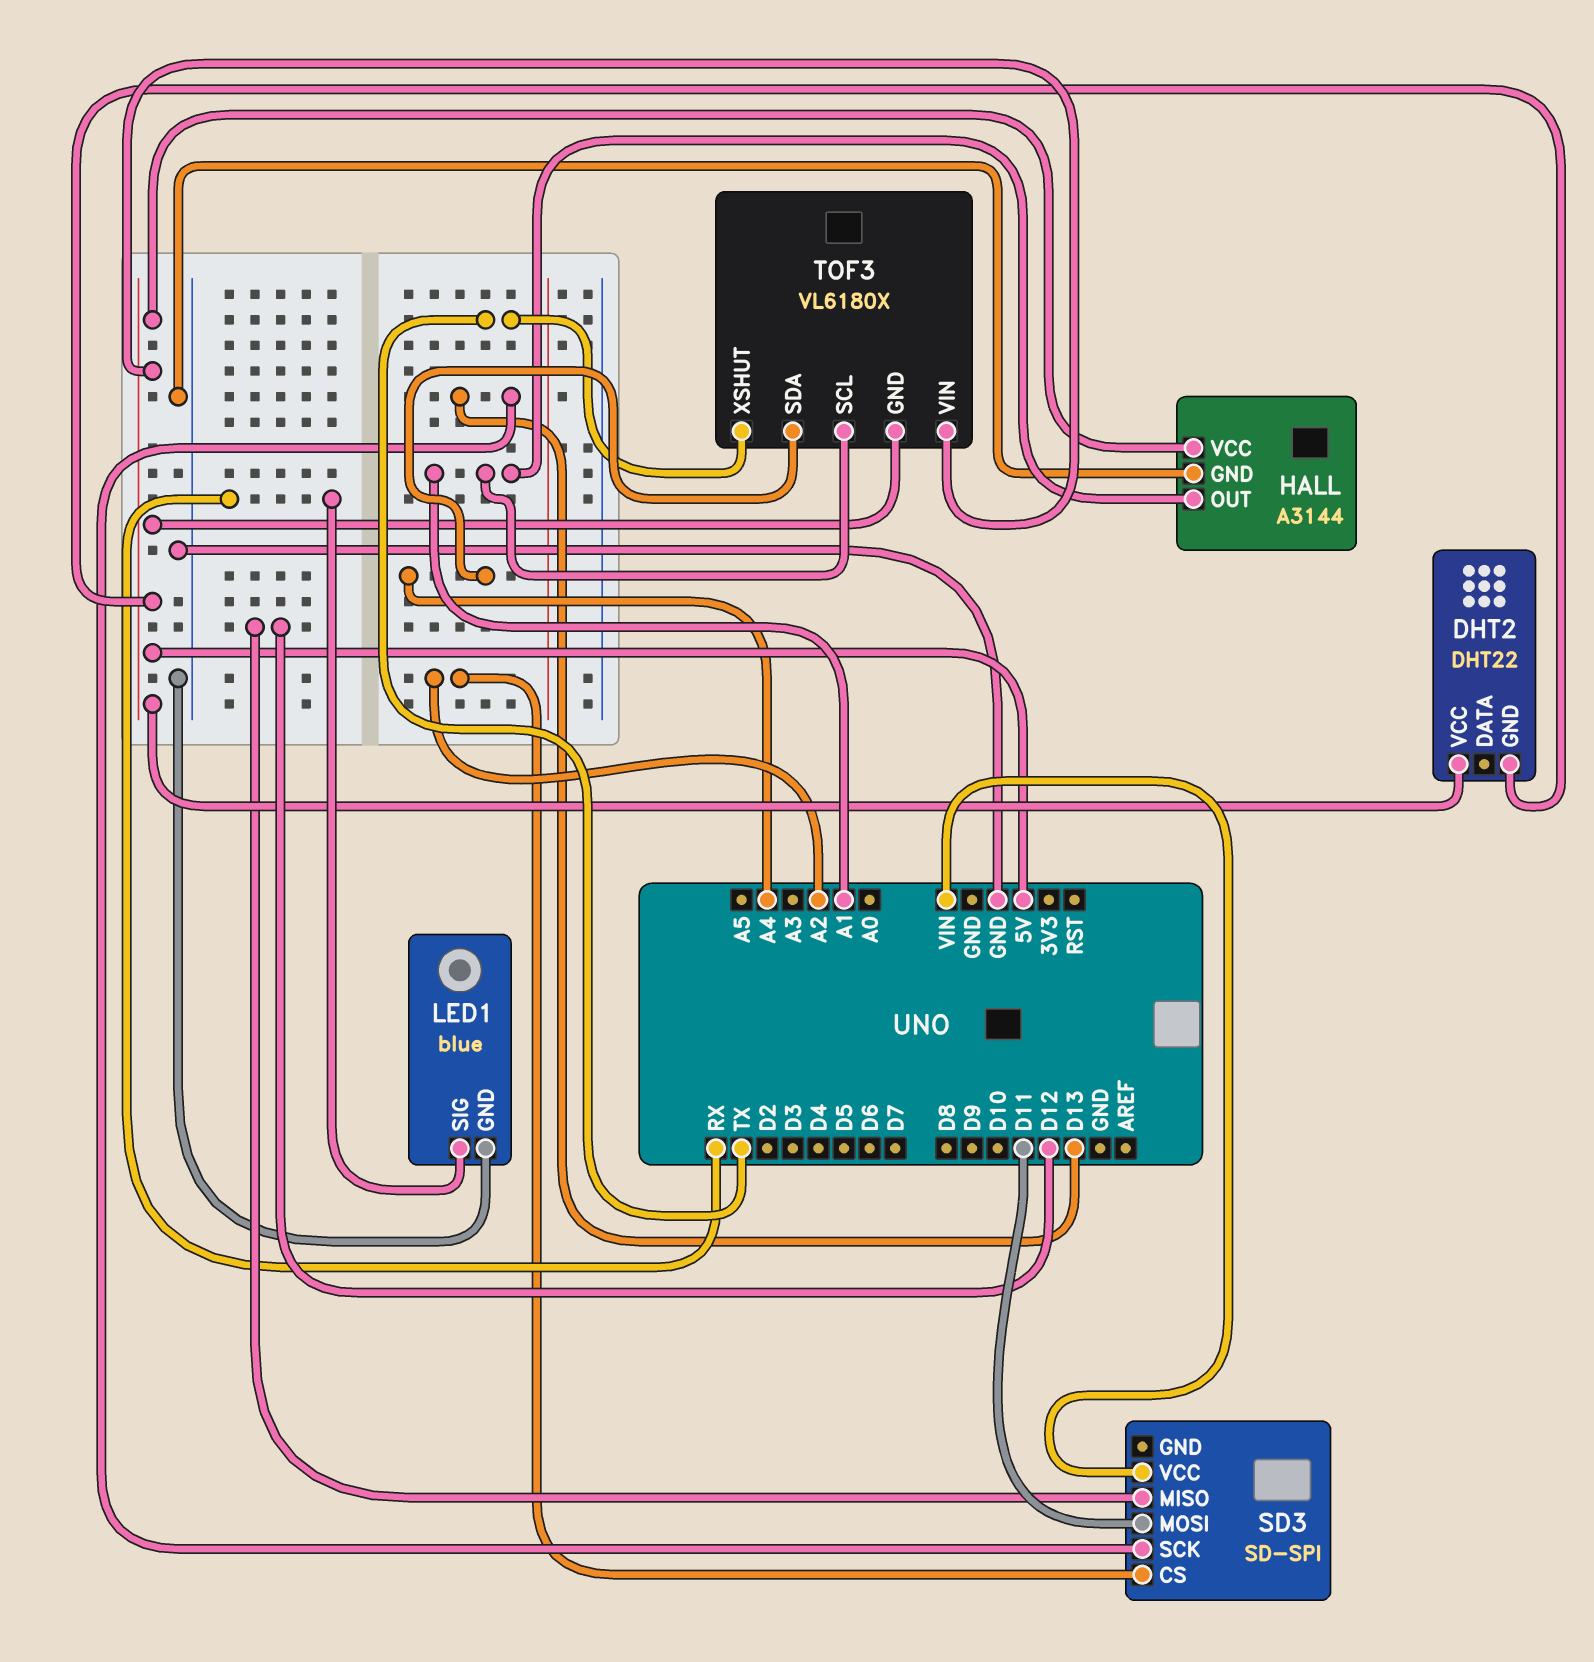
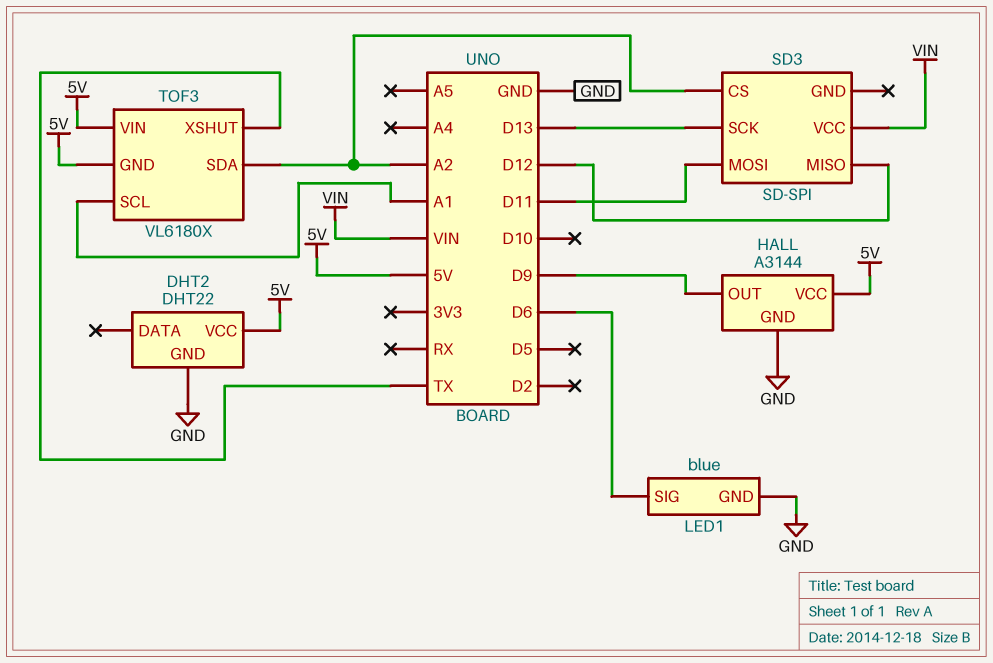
DHT2 pin GND: 5V -> GND
HALL pin OUT: A1 -> D9
LED1 pin SIG: RX -> D6
TOF3 pin SDA: A4 -> A2

